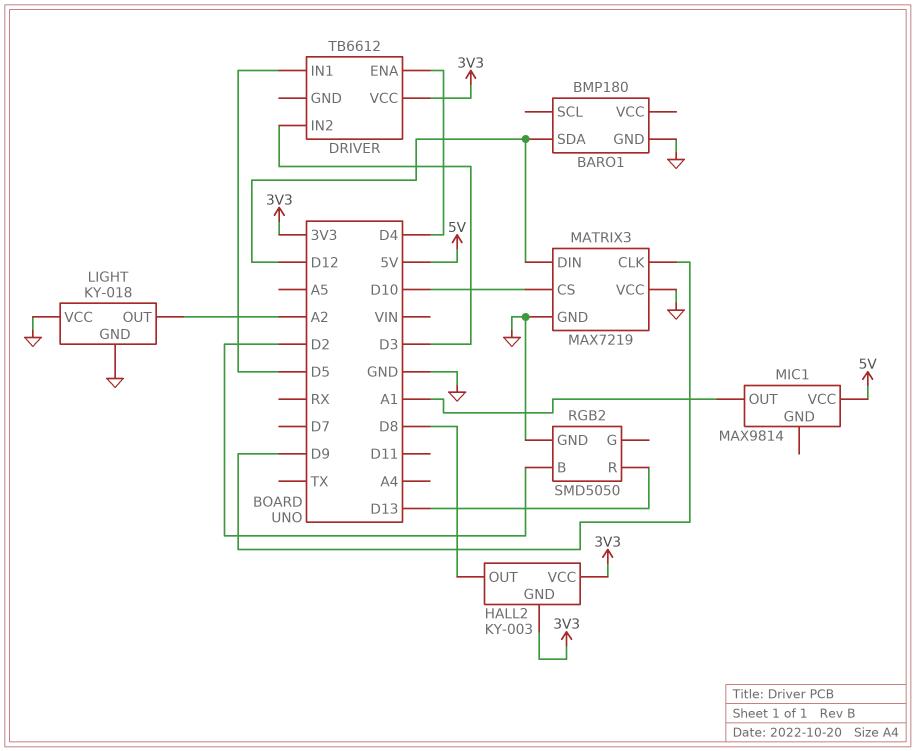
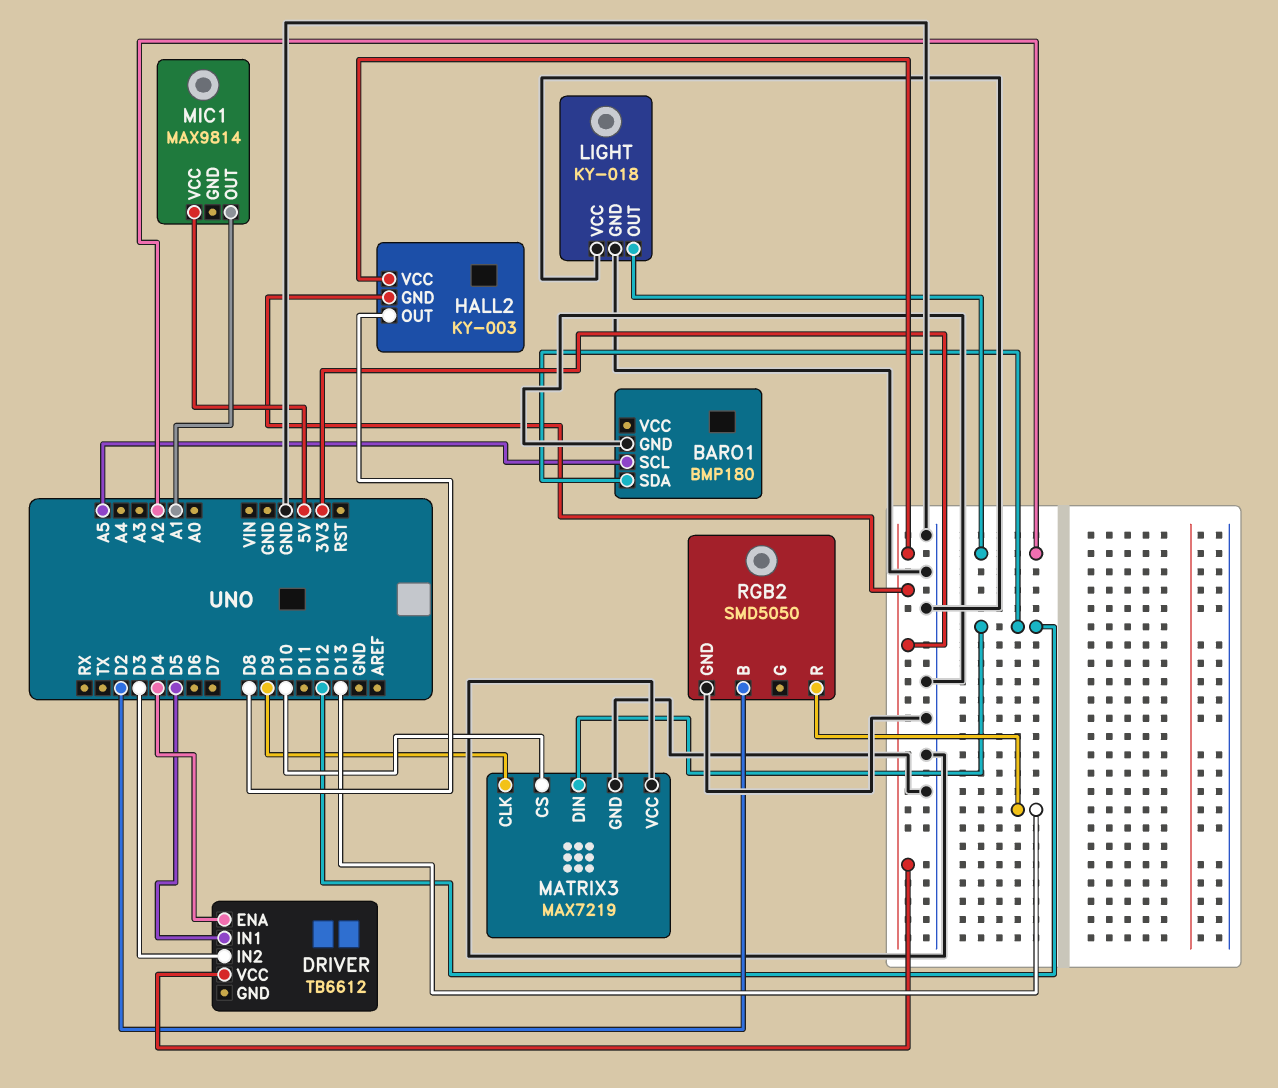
BARO1 pin SCL: none -> A5

